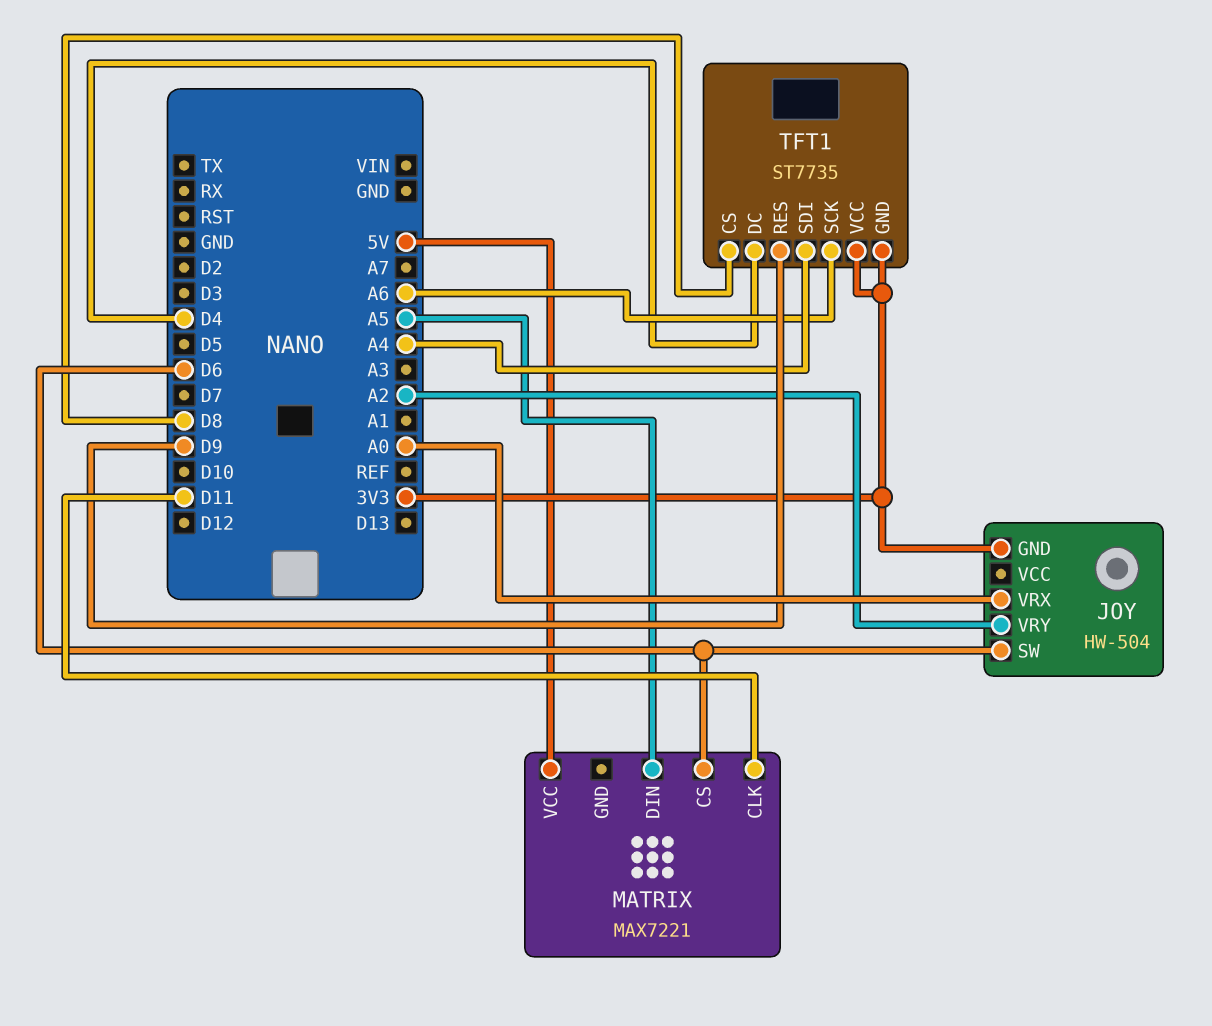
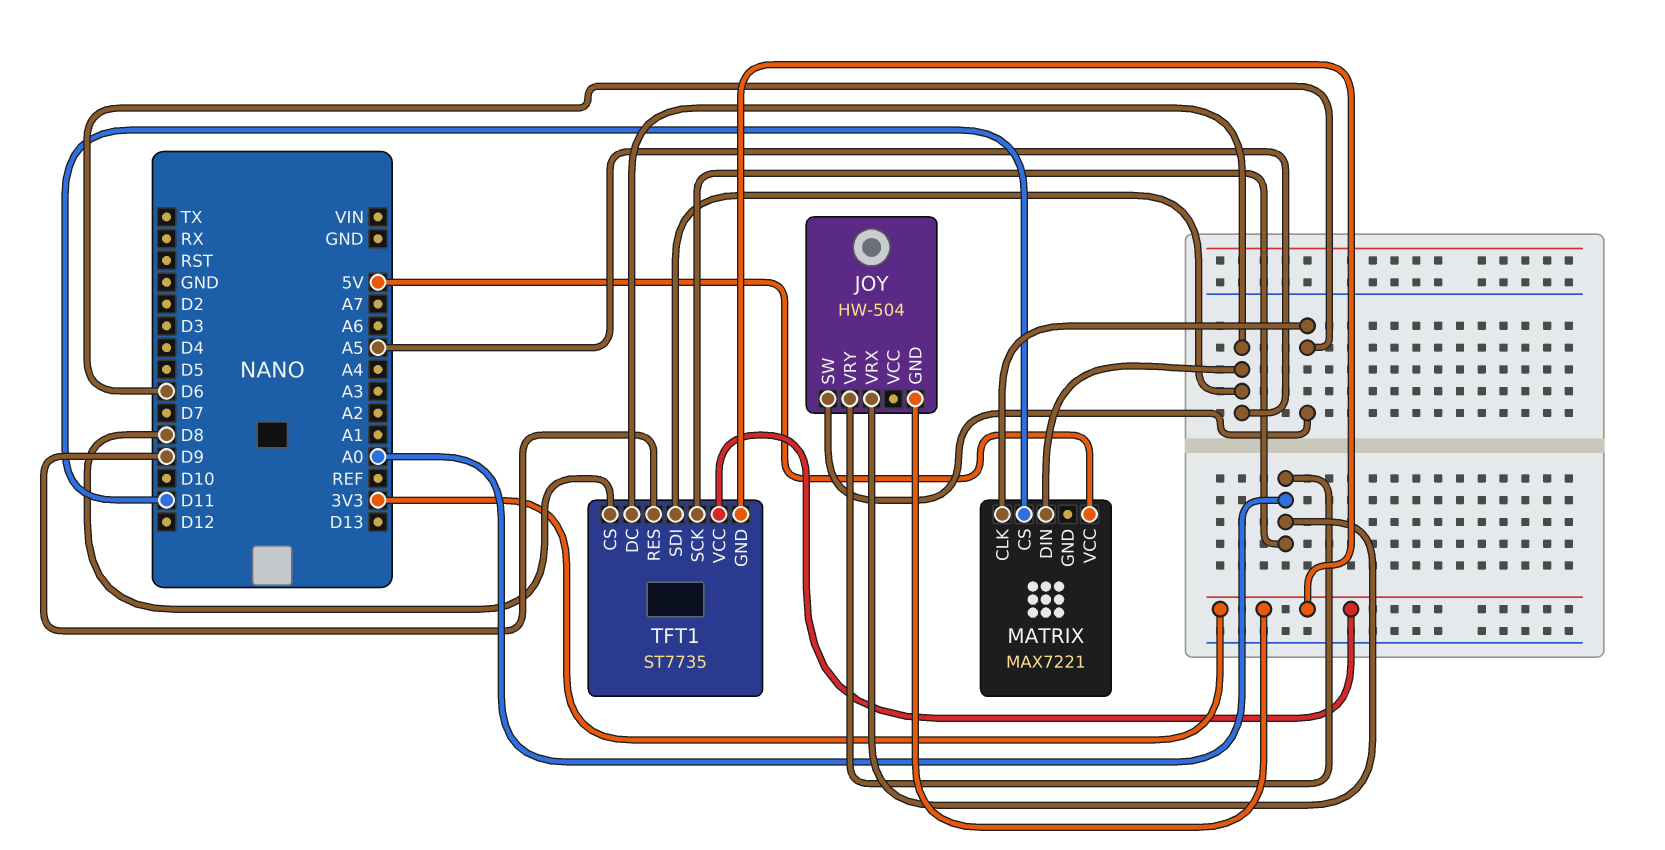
JOY pin VRY: A2 -> A0
MATRIX pin CLK: D11 -> D6
MATRIX pin CS: D6 -> D11
TFT1 pin DC: D4 -> A5
TFT1 pin SCK: A6 -> A0
TFT1 pin SDI: A4 -> A5

